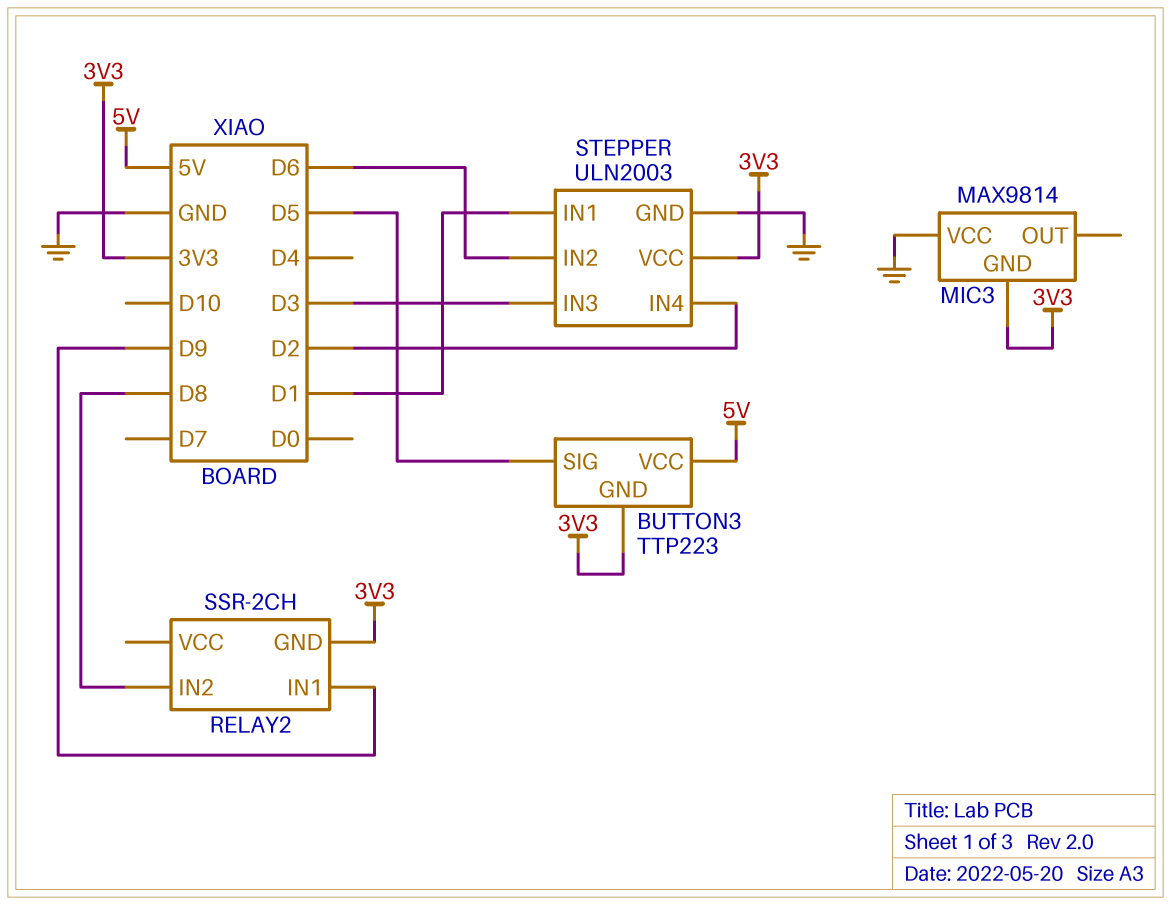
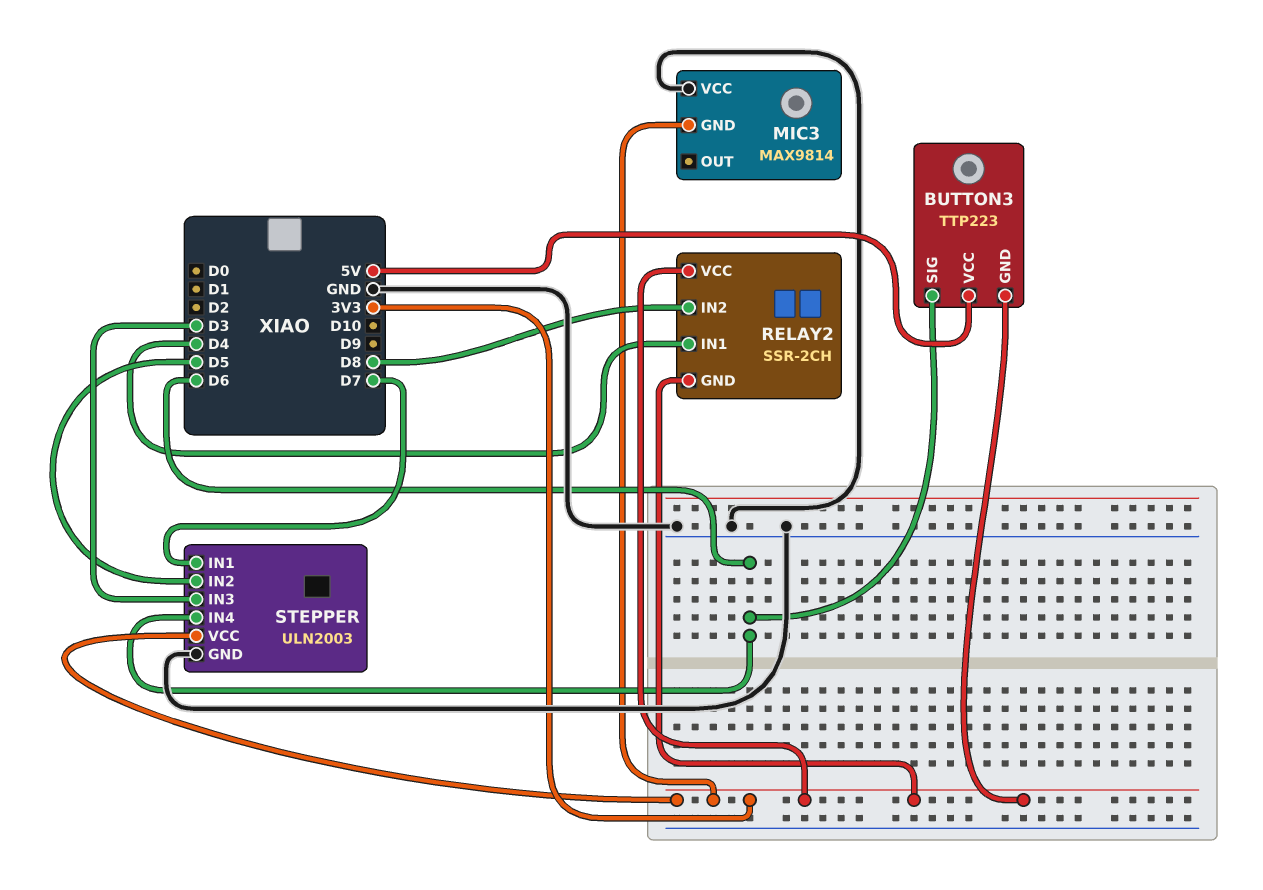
BUTTON3 pin SIG: D5 -> D6
RELAY2 pin IN1: D9 -> D4
RELAY2 pin VCC: none -> 3V3
STEPPER pin IN1: D1 -> D7
STEPPER pin IN2: D6 -> D5
STEPPER pin IN4: D2 -> D6

